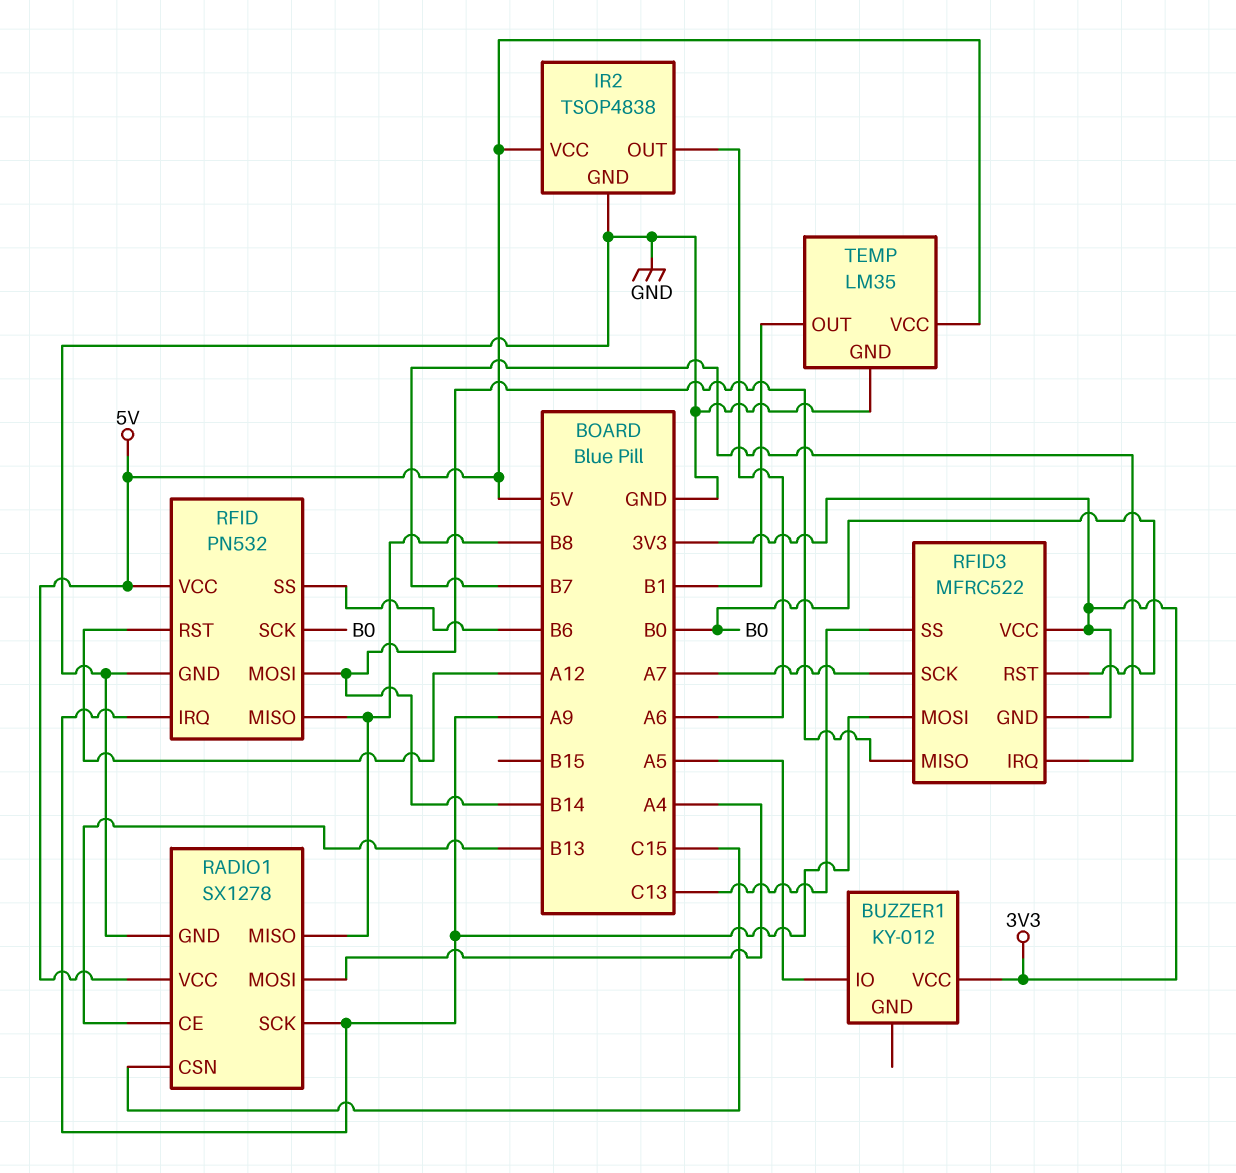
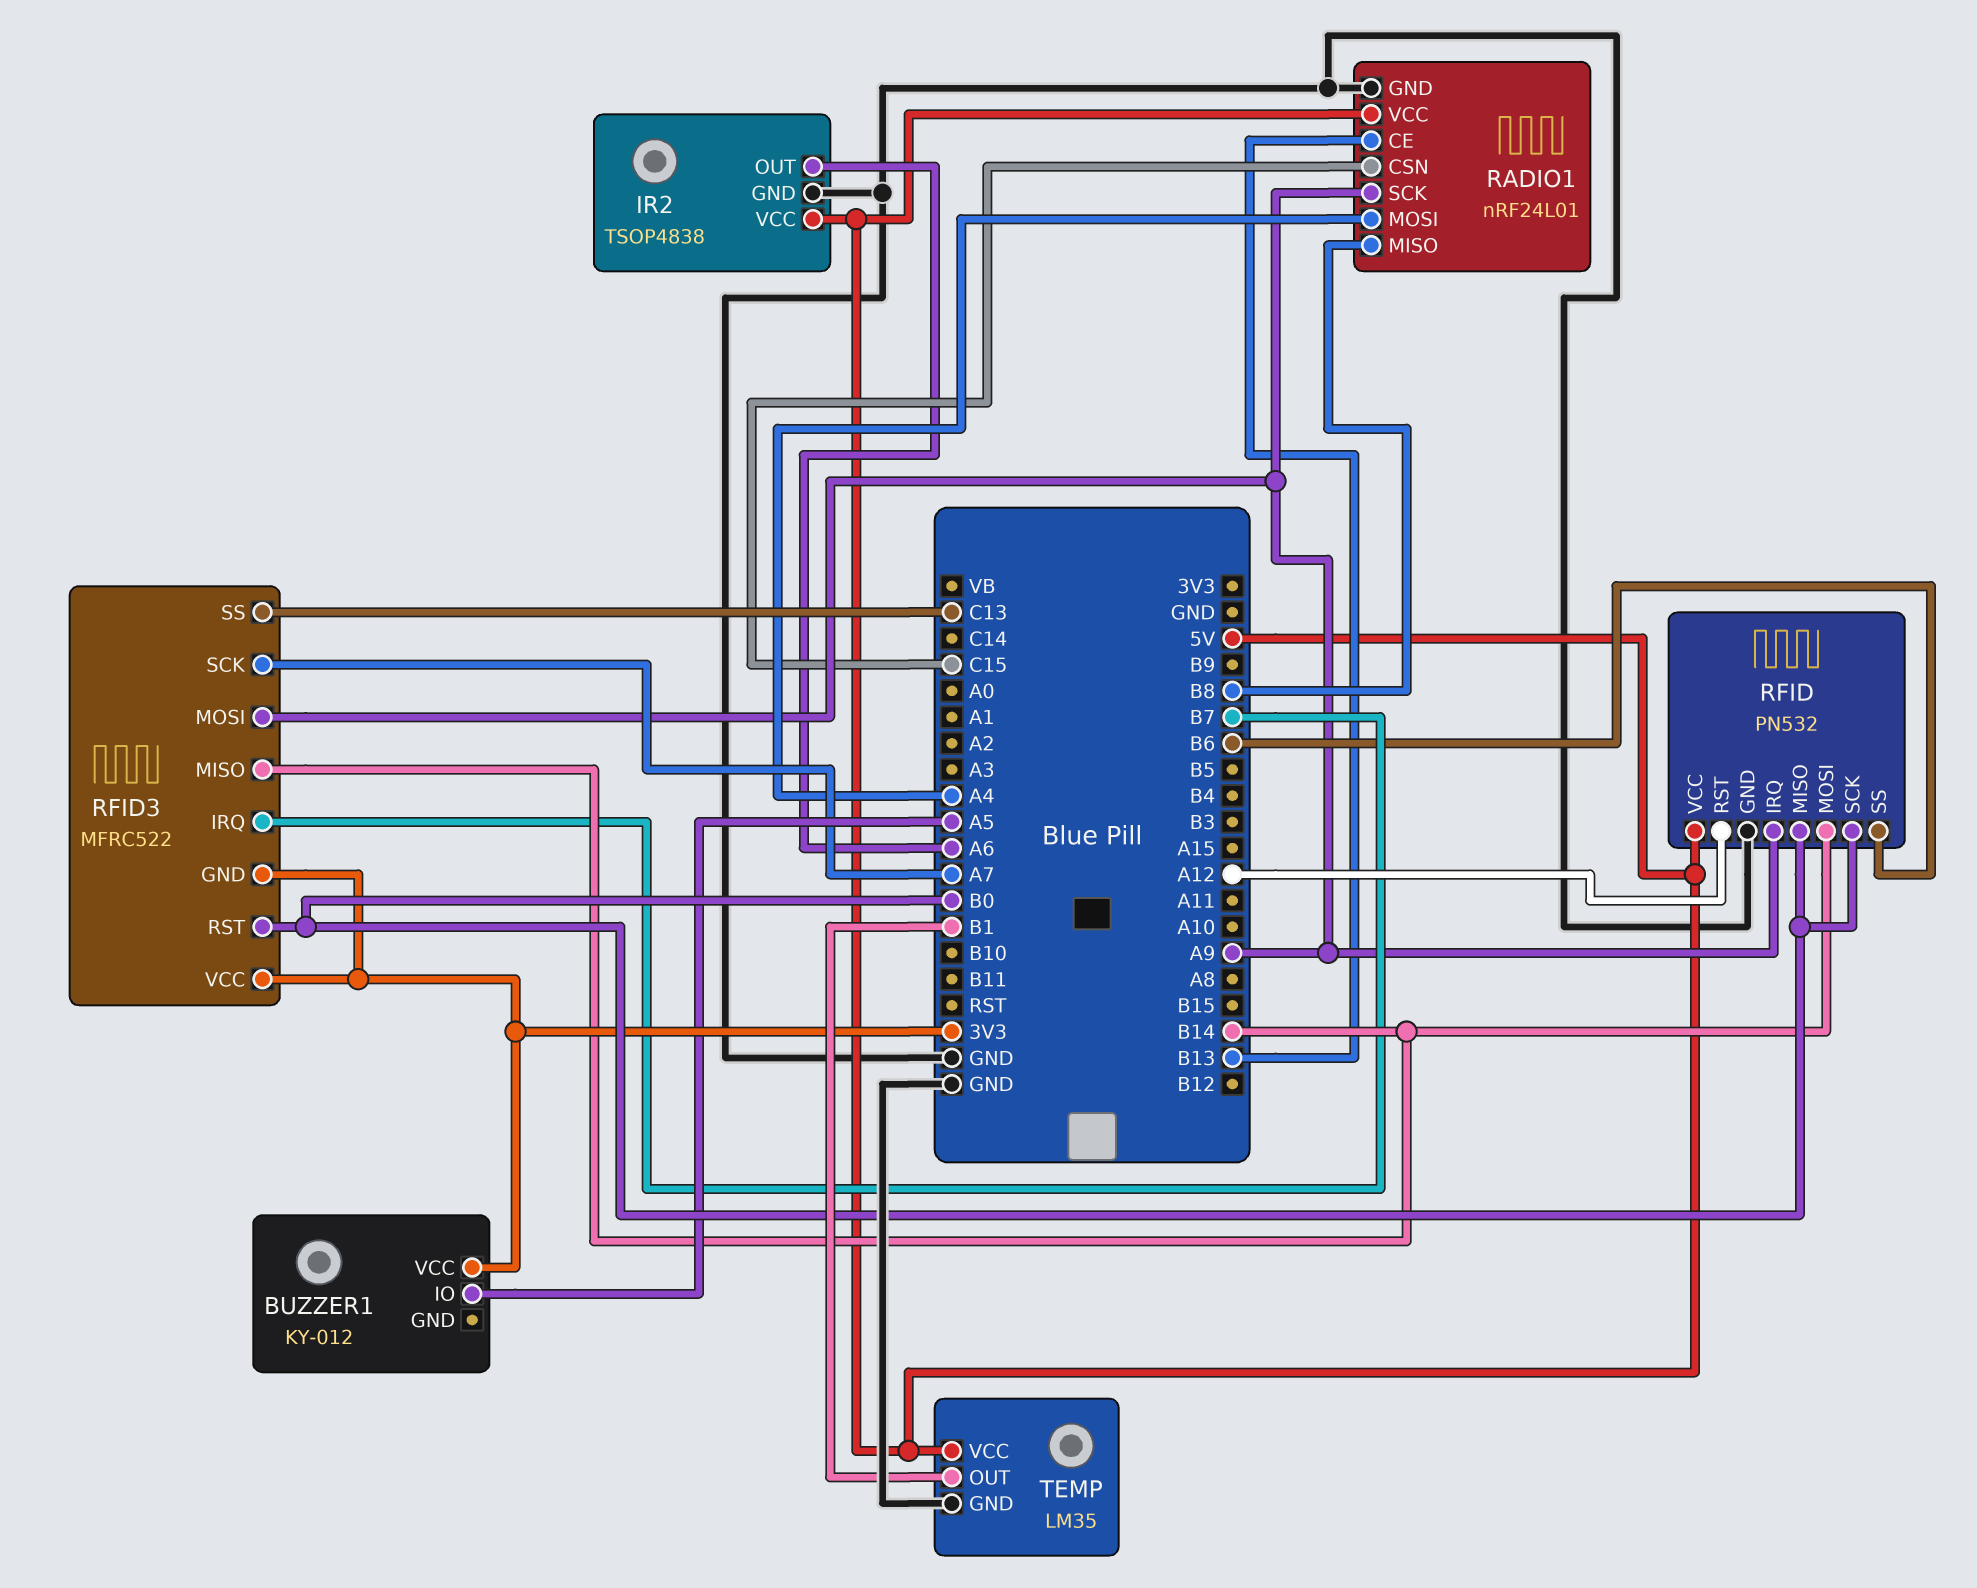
RADIO1: SX1278 -> nRF24L01
RFID pin MISO: B8 -> B0

